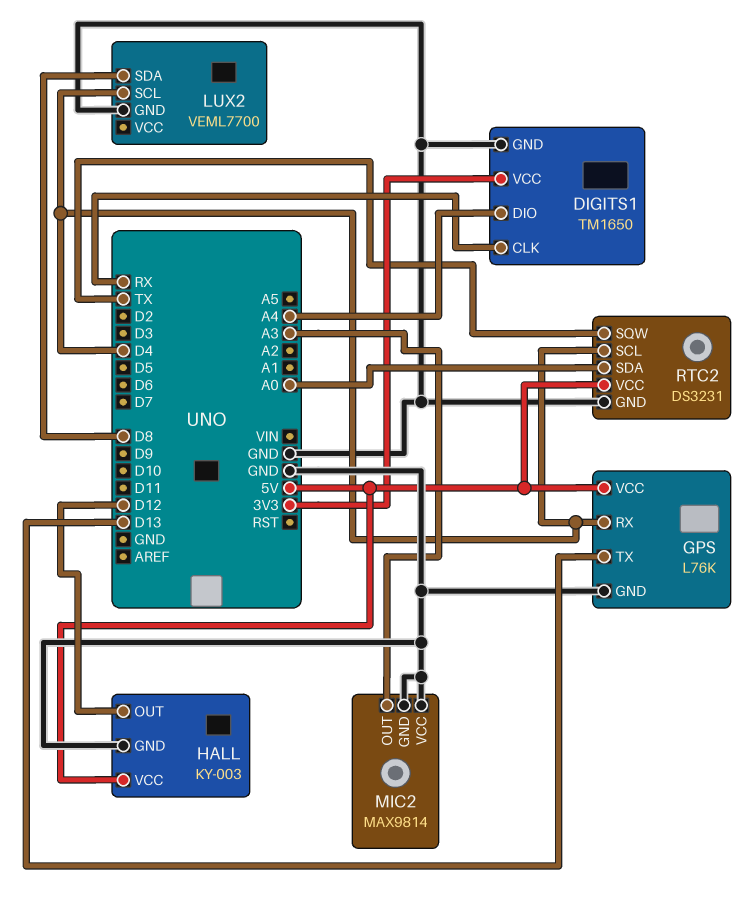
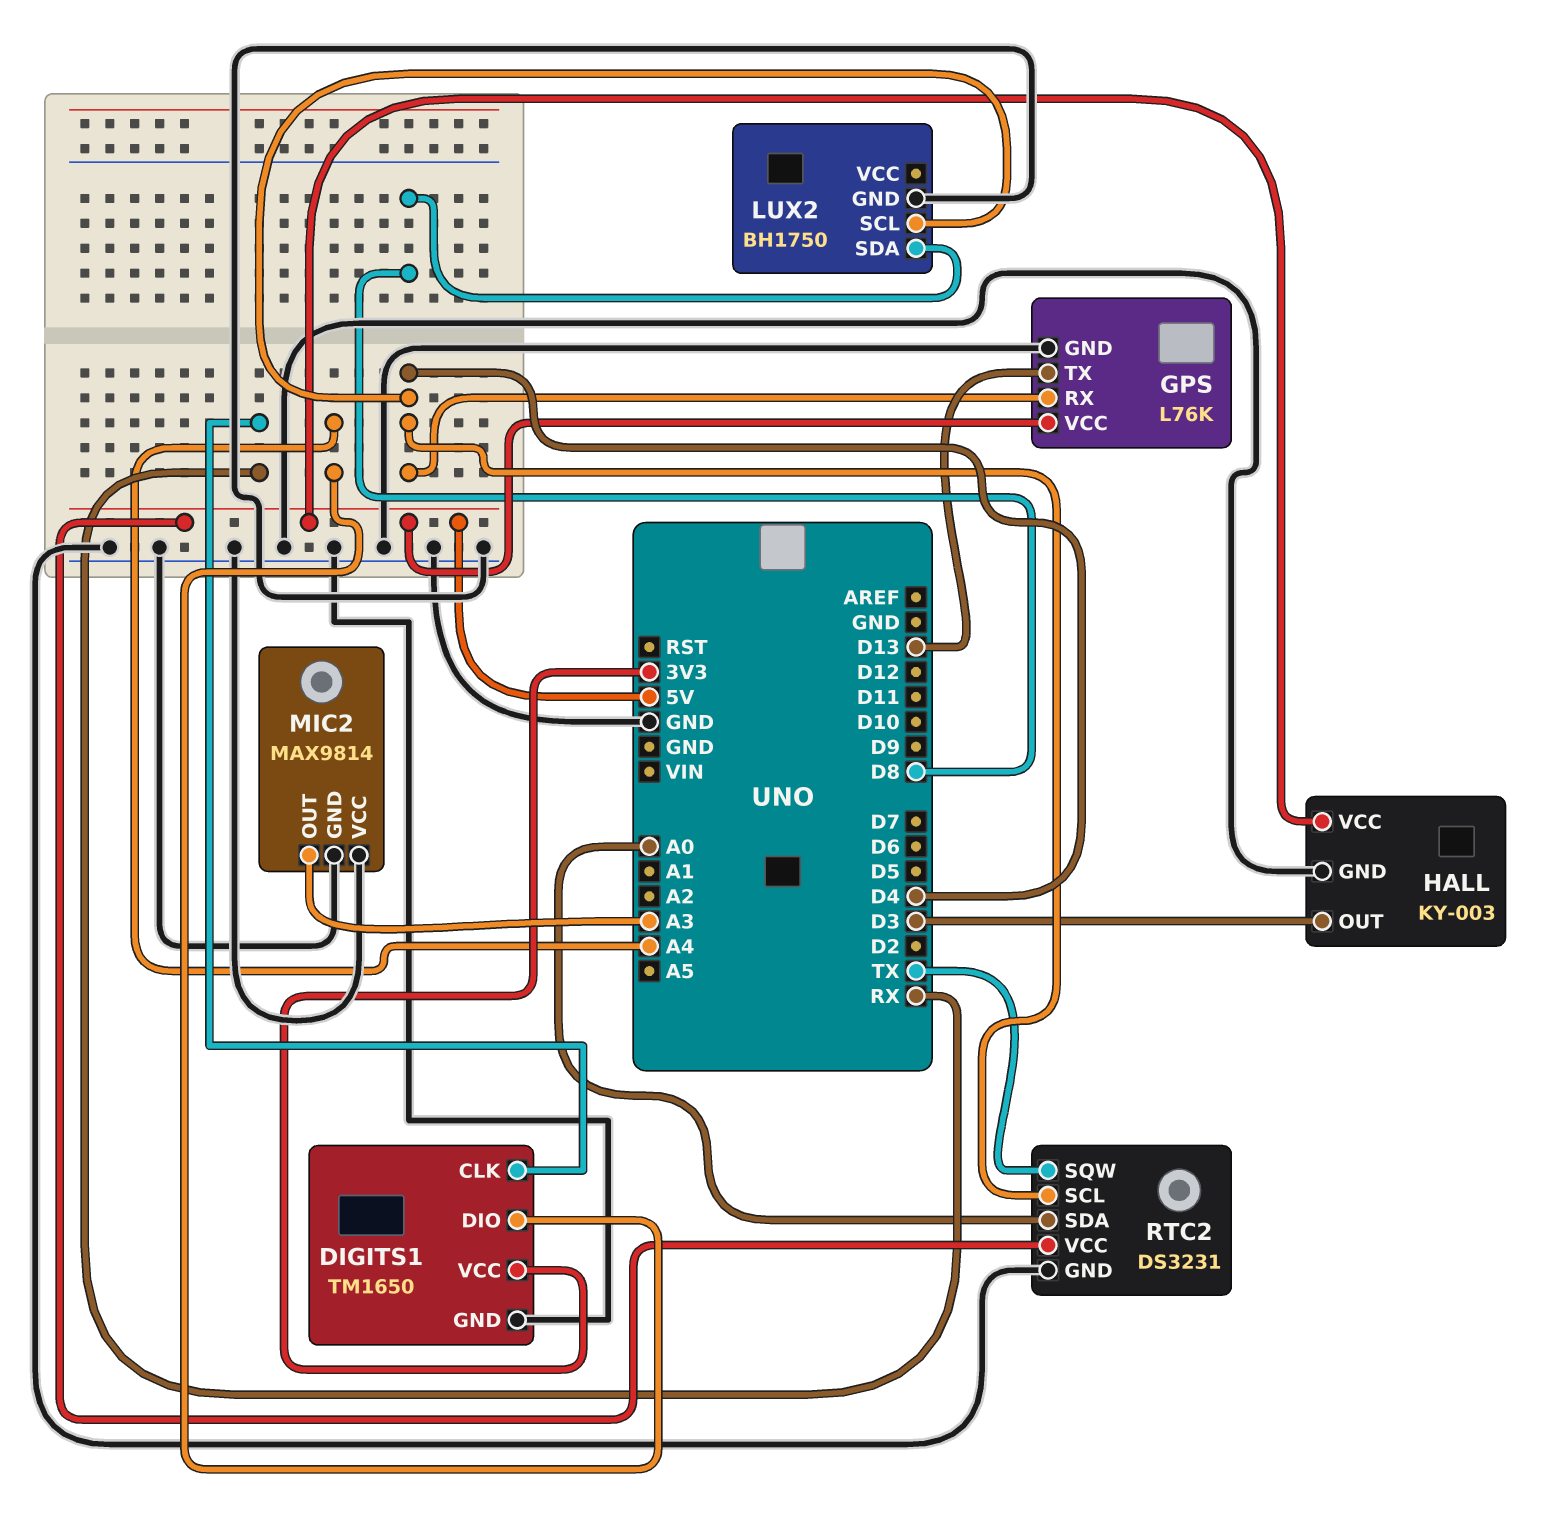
HALL pin OUT: D12 -> D3
LUX2: VEML7700 -> BH1750

